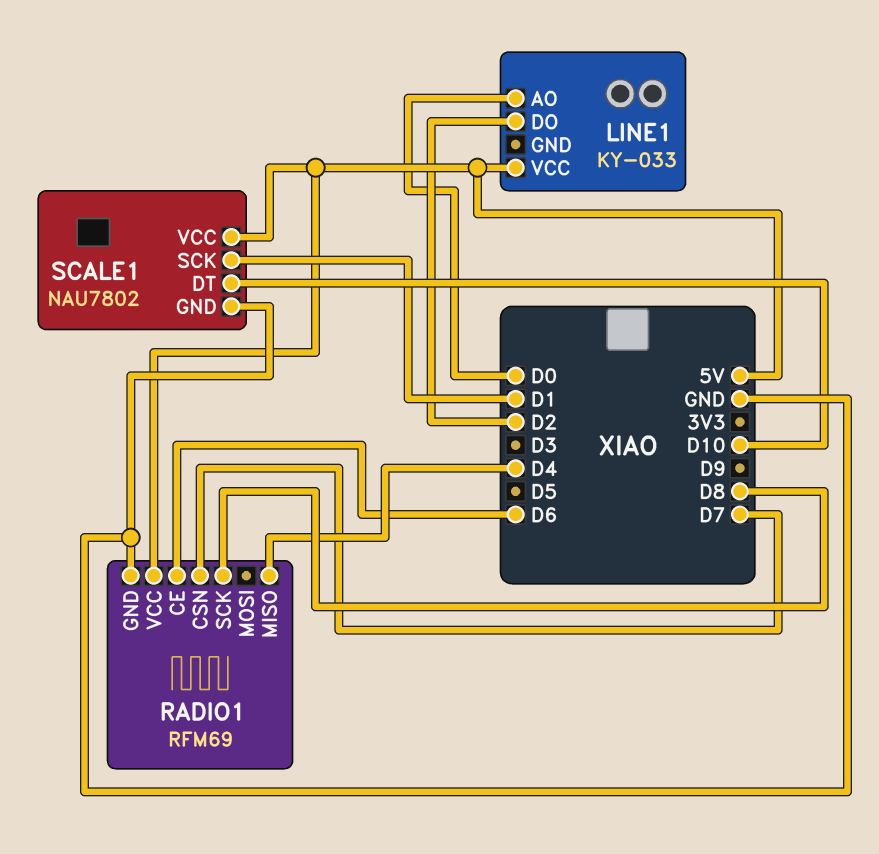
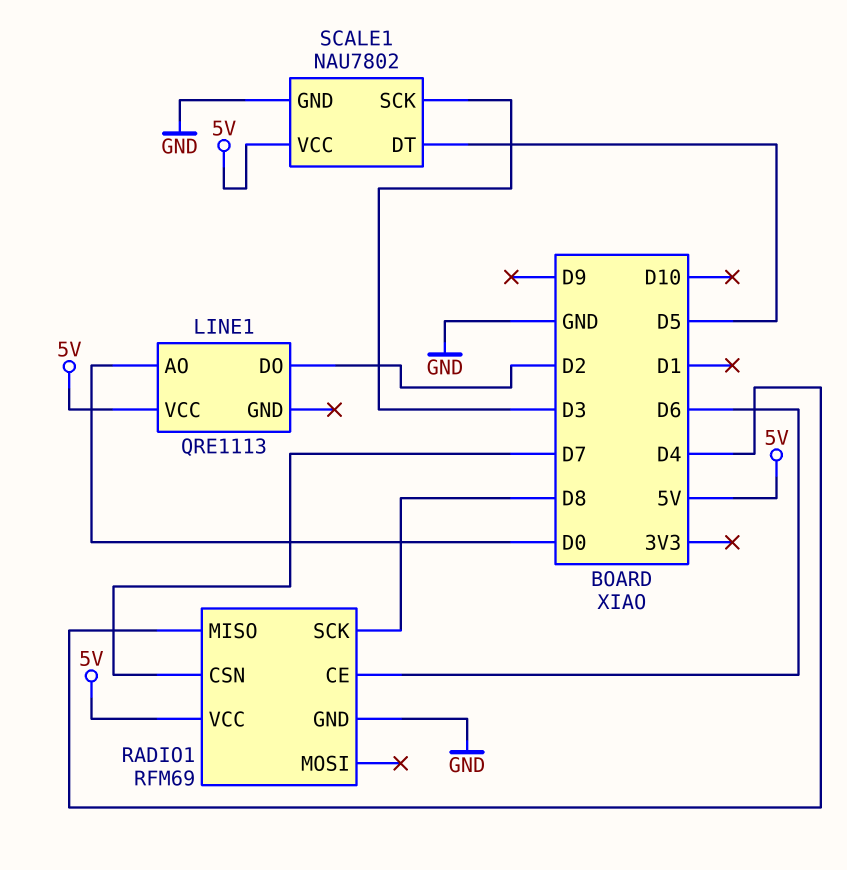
LINE1: KY-033 -> QRE1113
SCALE1 pin DT: D10 -> D5
SCALE1 pin SCK: D1 -> D3

